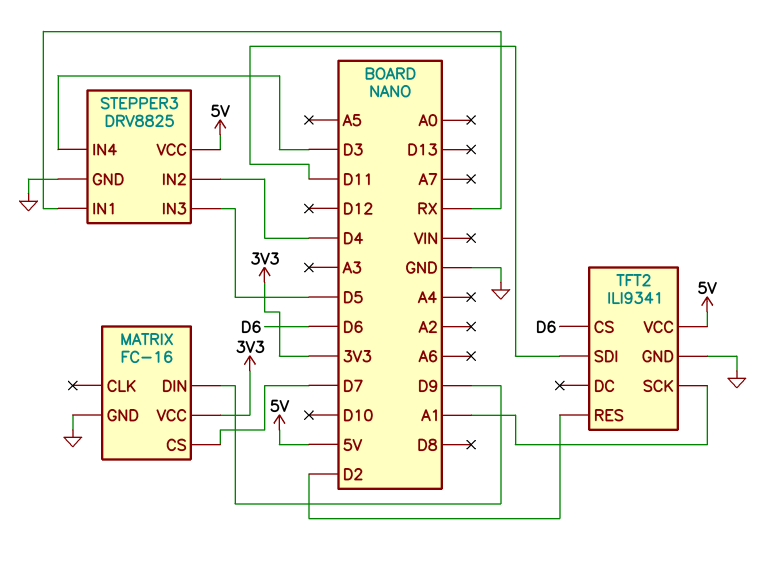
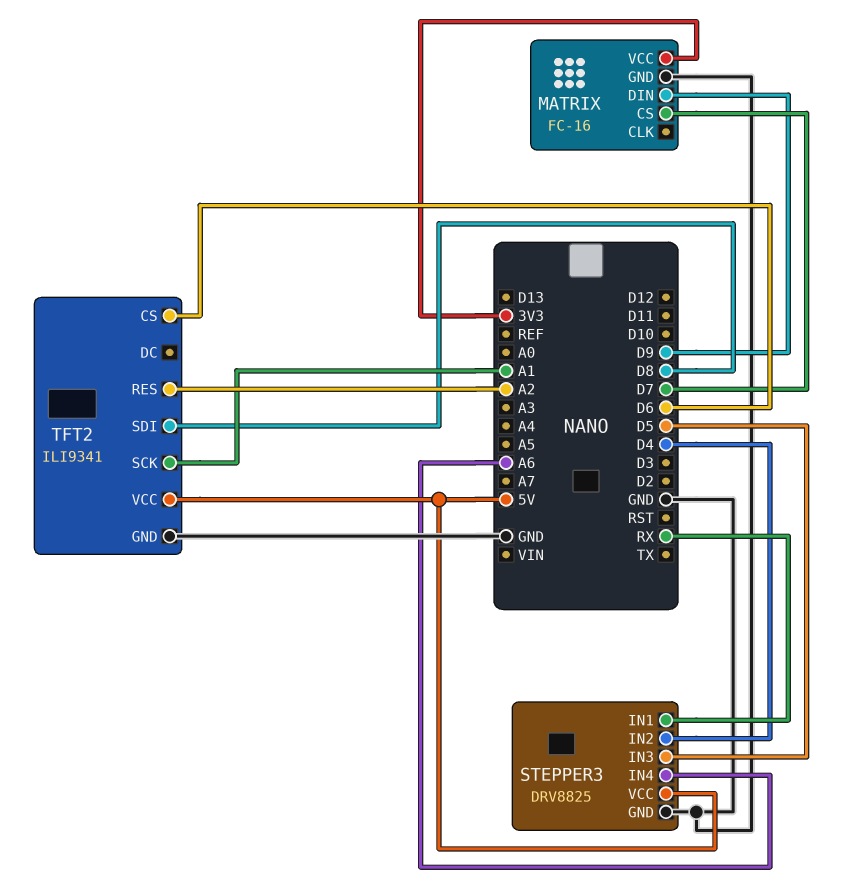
STEPPER3 pin IN4: D3 -> A6
TFT2 pin RES: D2 -> A2
TFT2 pin SDI: D11 -> D8

